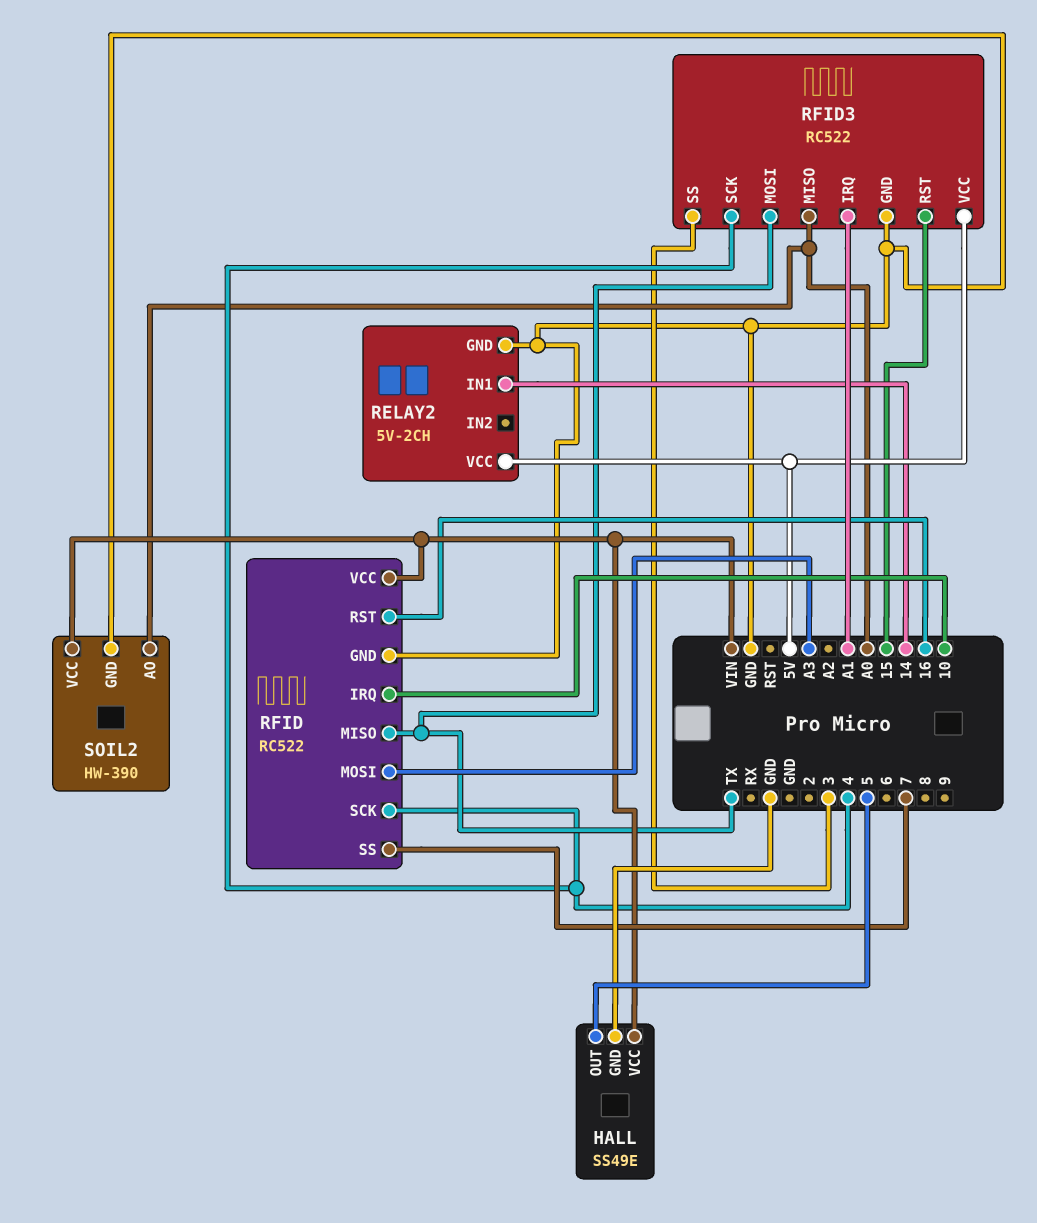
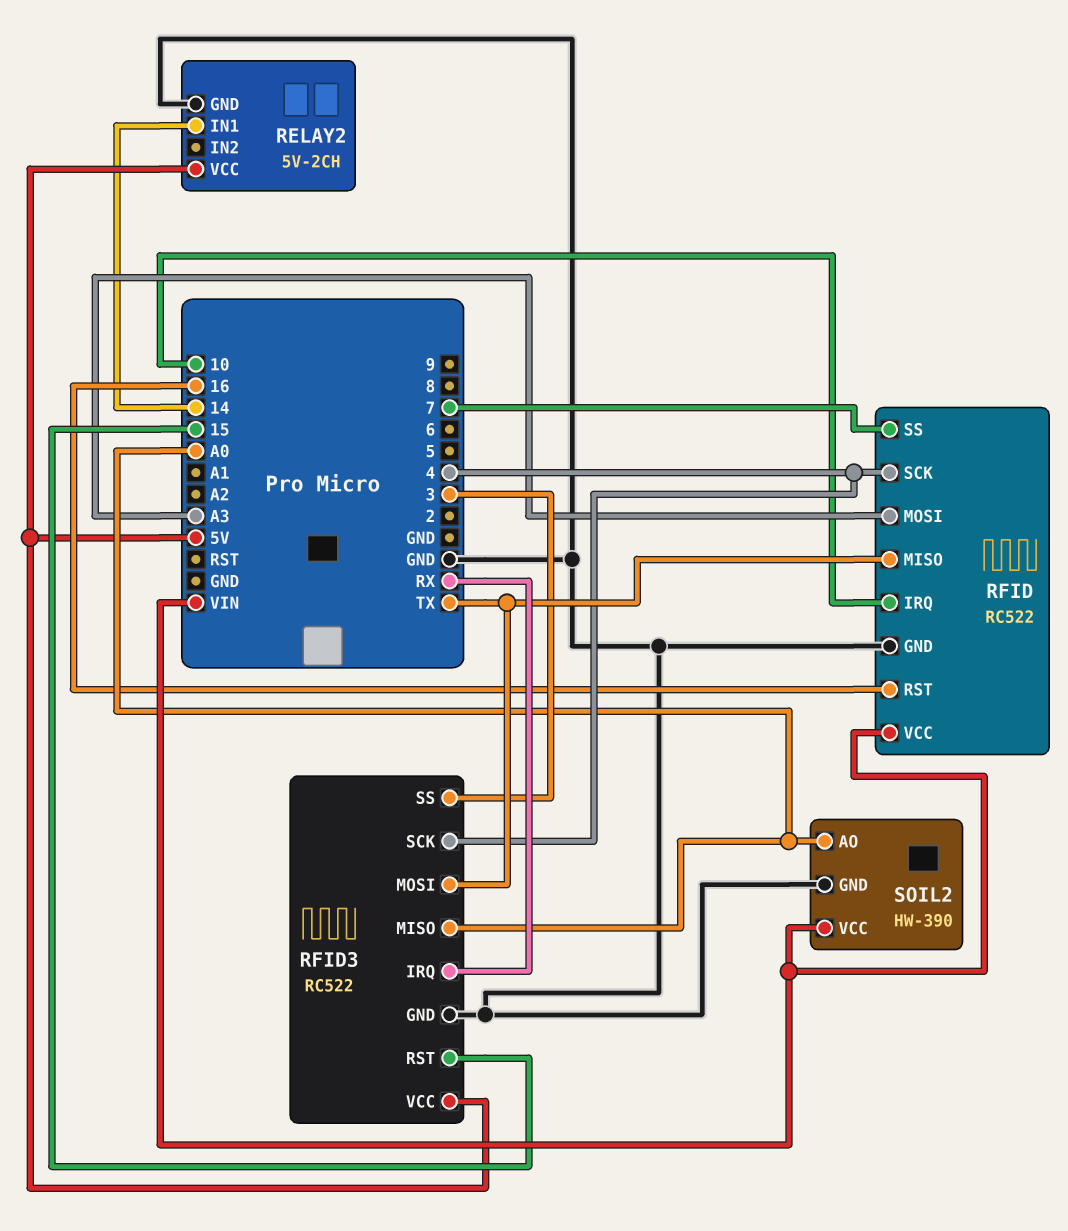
HALL: SS49E -> none
HALL pin GND: GND -> none
HALL pin OUT: 5 -> none
HALL pin VCC: VIN -> none
RFID3 pin IRQ: A1 -> RX

